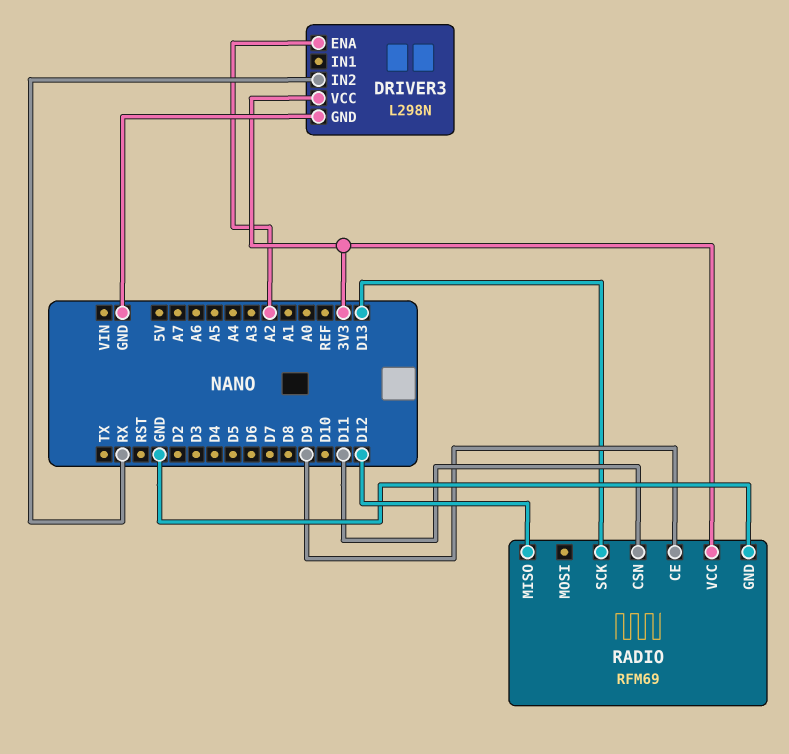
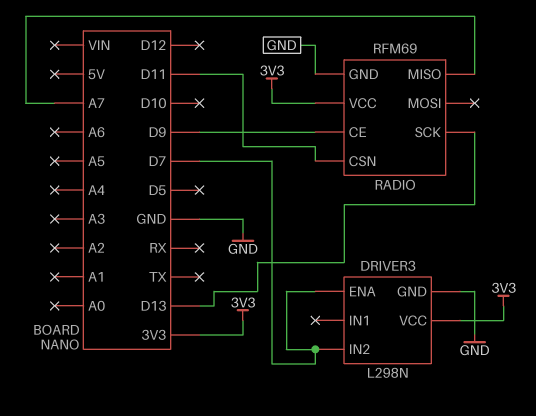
DRIVER3 pin ENA: A2 -> D7
DRIVER3 pin IN2: RX -> D7
RADIO pin MISO: D12 -> A7

